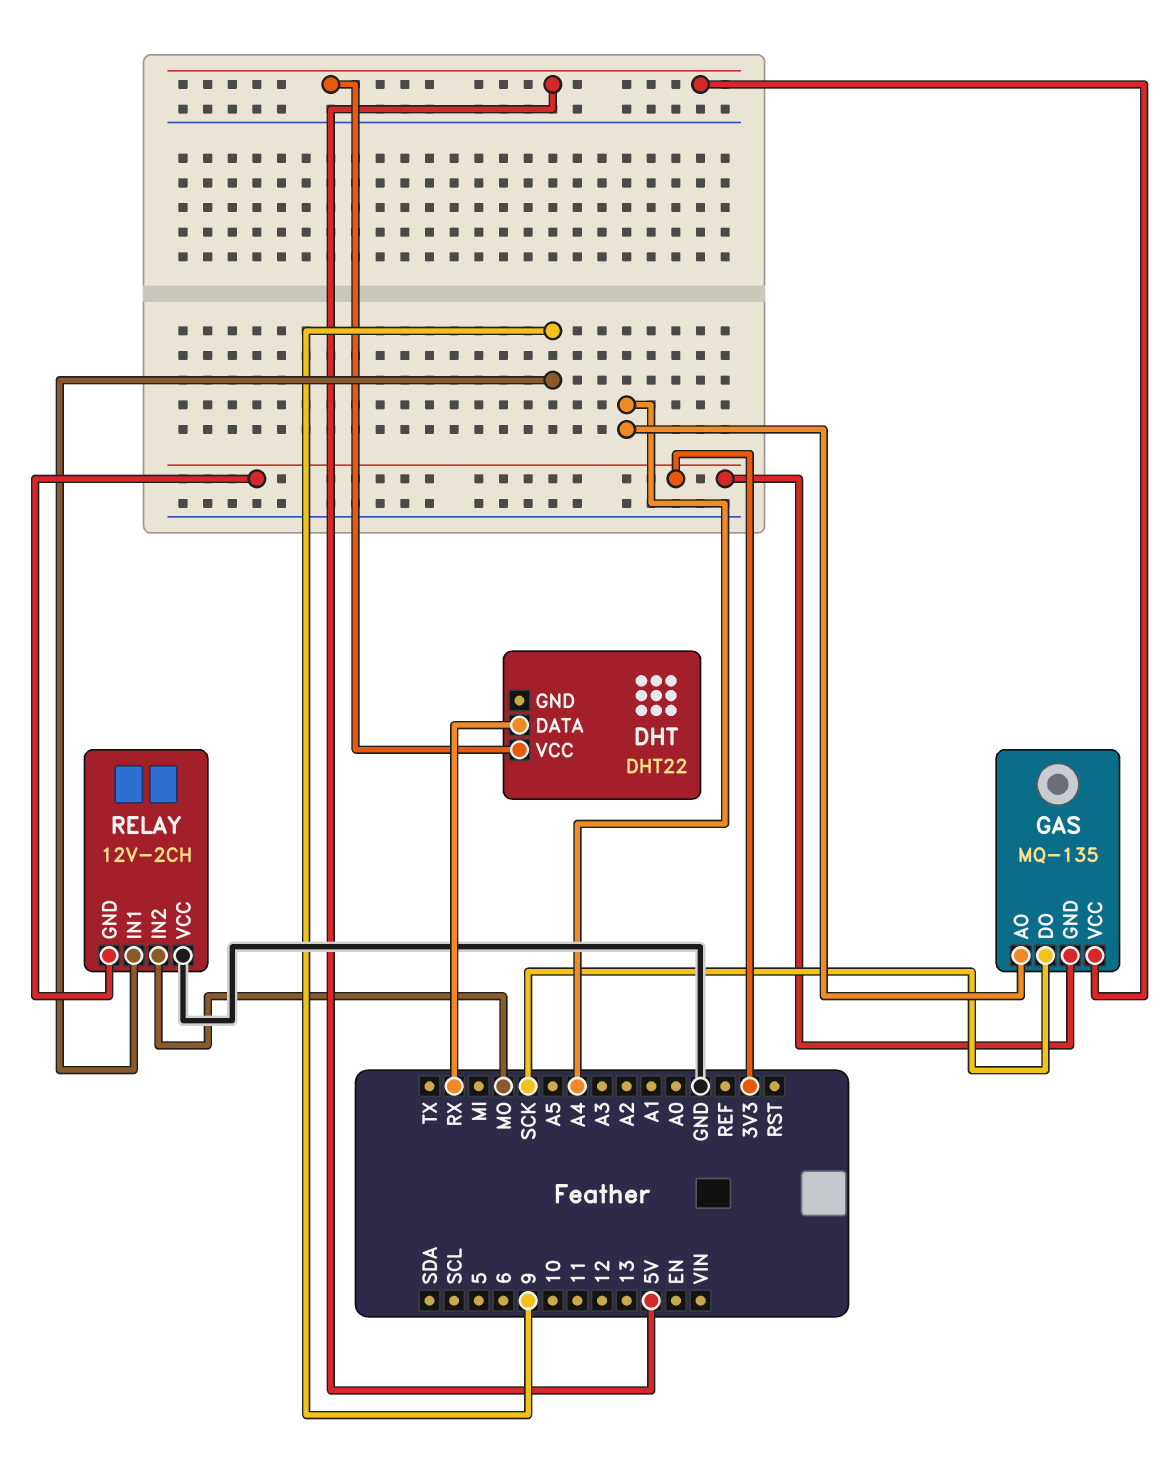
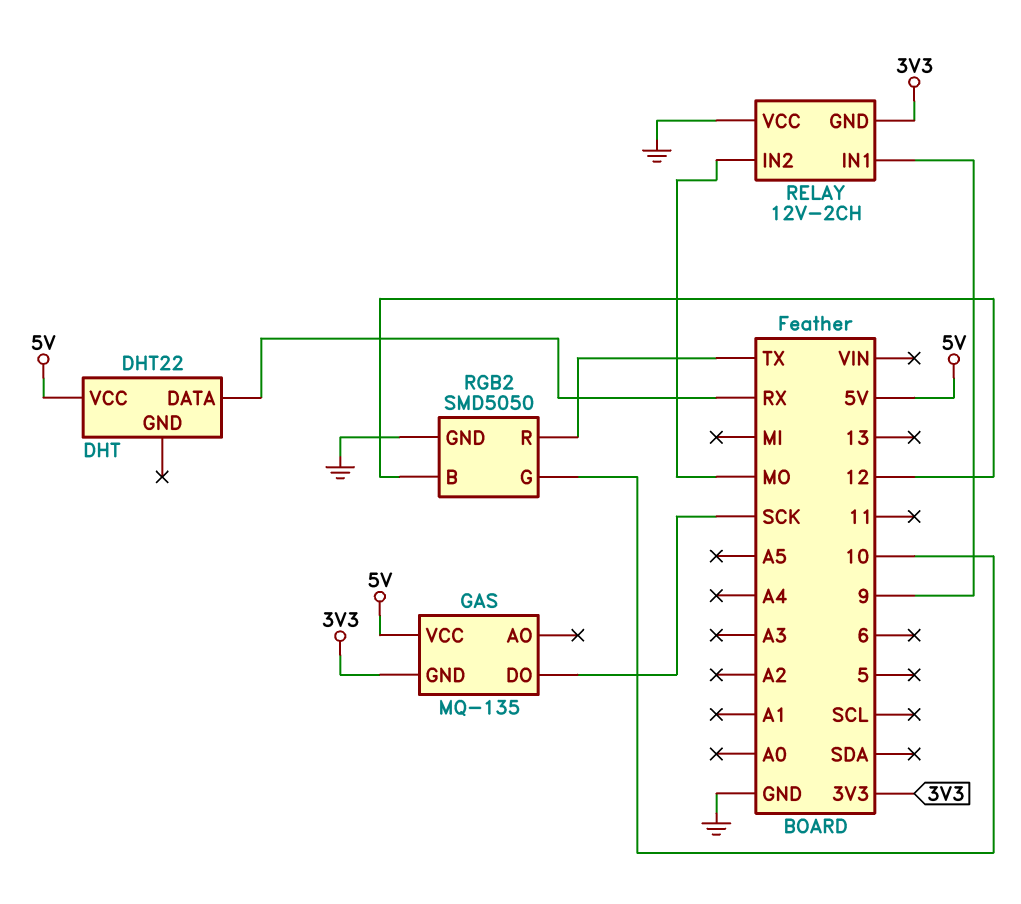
GAS pin AO: A4 -> none
RGB2: none -> SMD5050
RGB2 pin B: none -> 12
RGB2 pin G: none -> 10
RGB2 pin GND: none -> GND
RGB2 pin R: none -> TX

